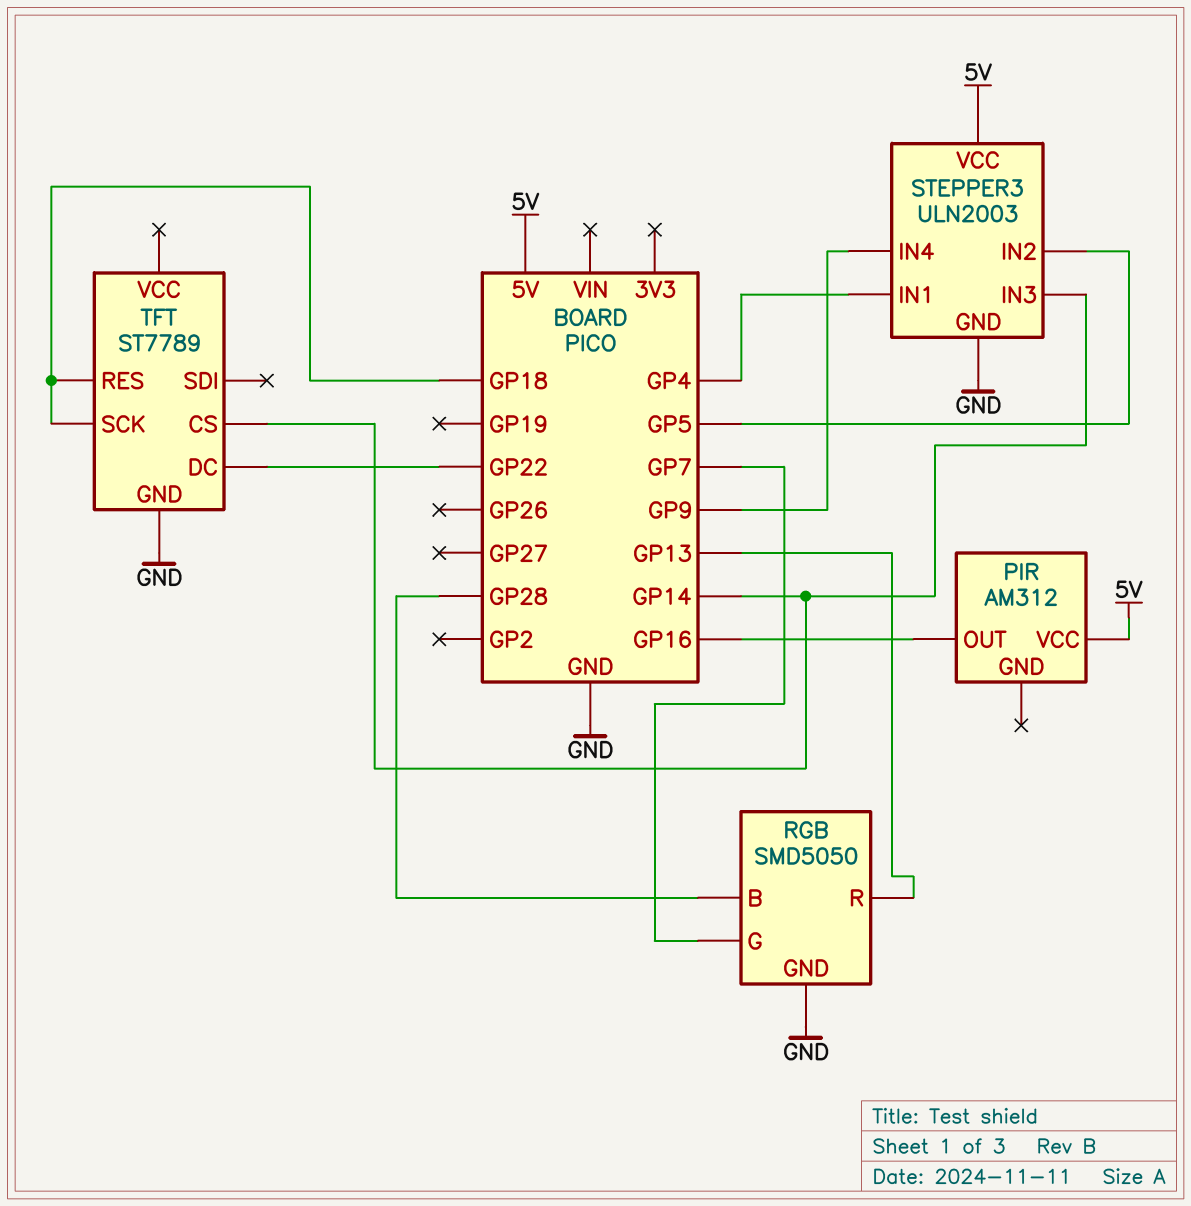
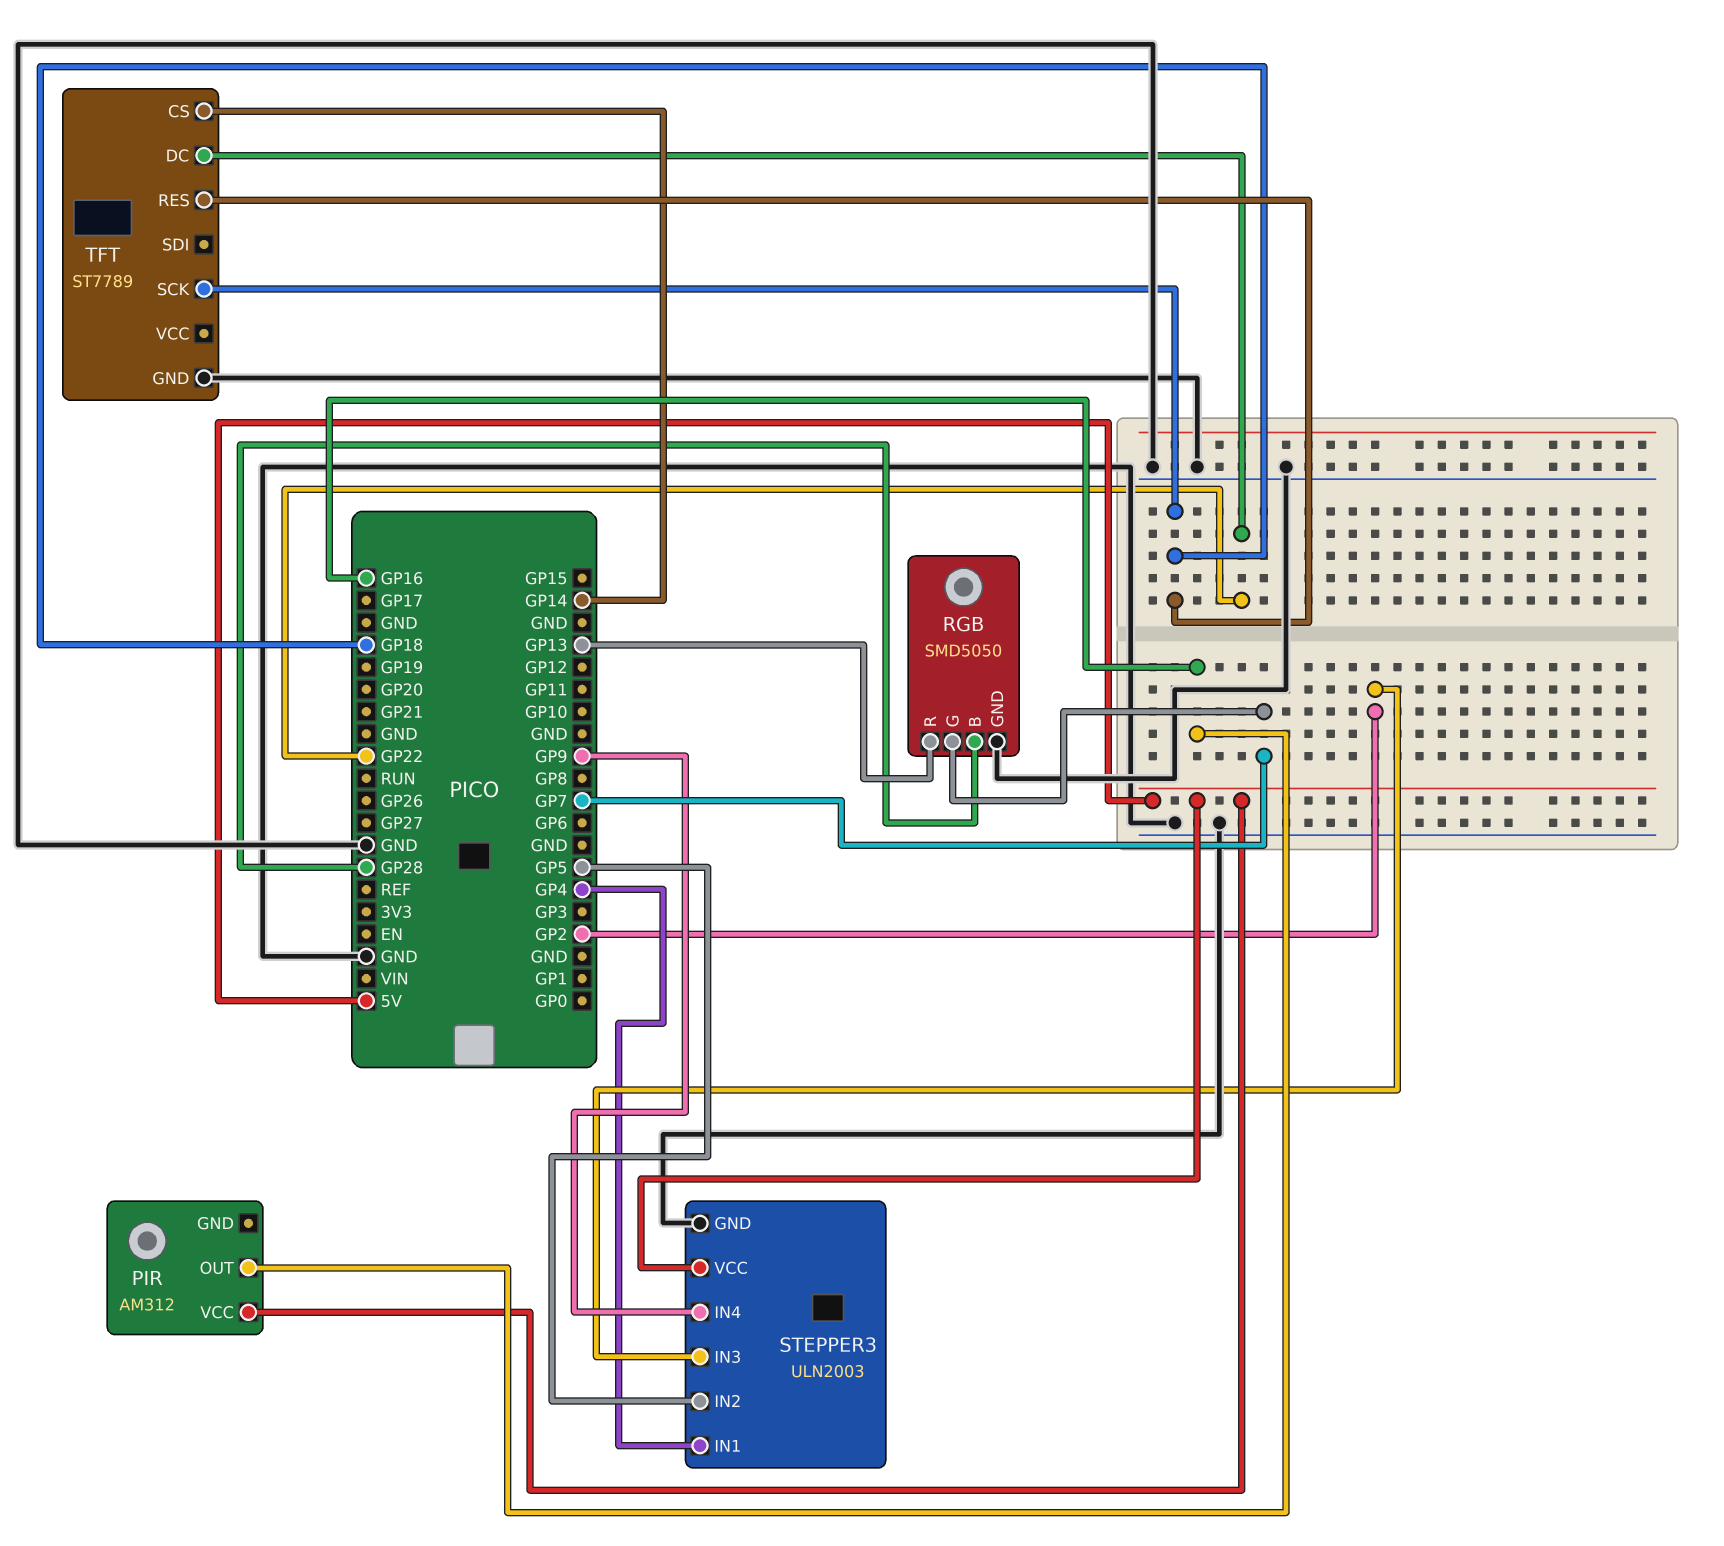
STEPPER3 pin IN3: GP14 -> GP2

